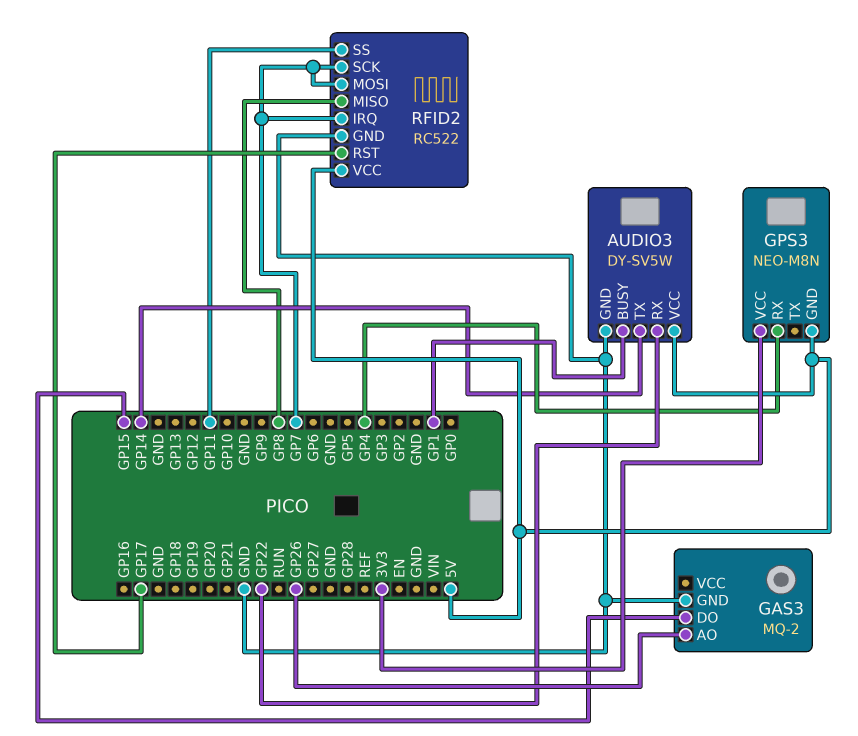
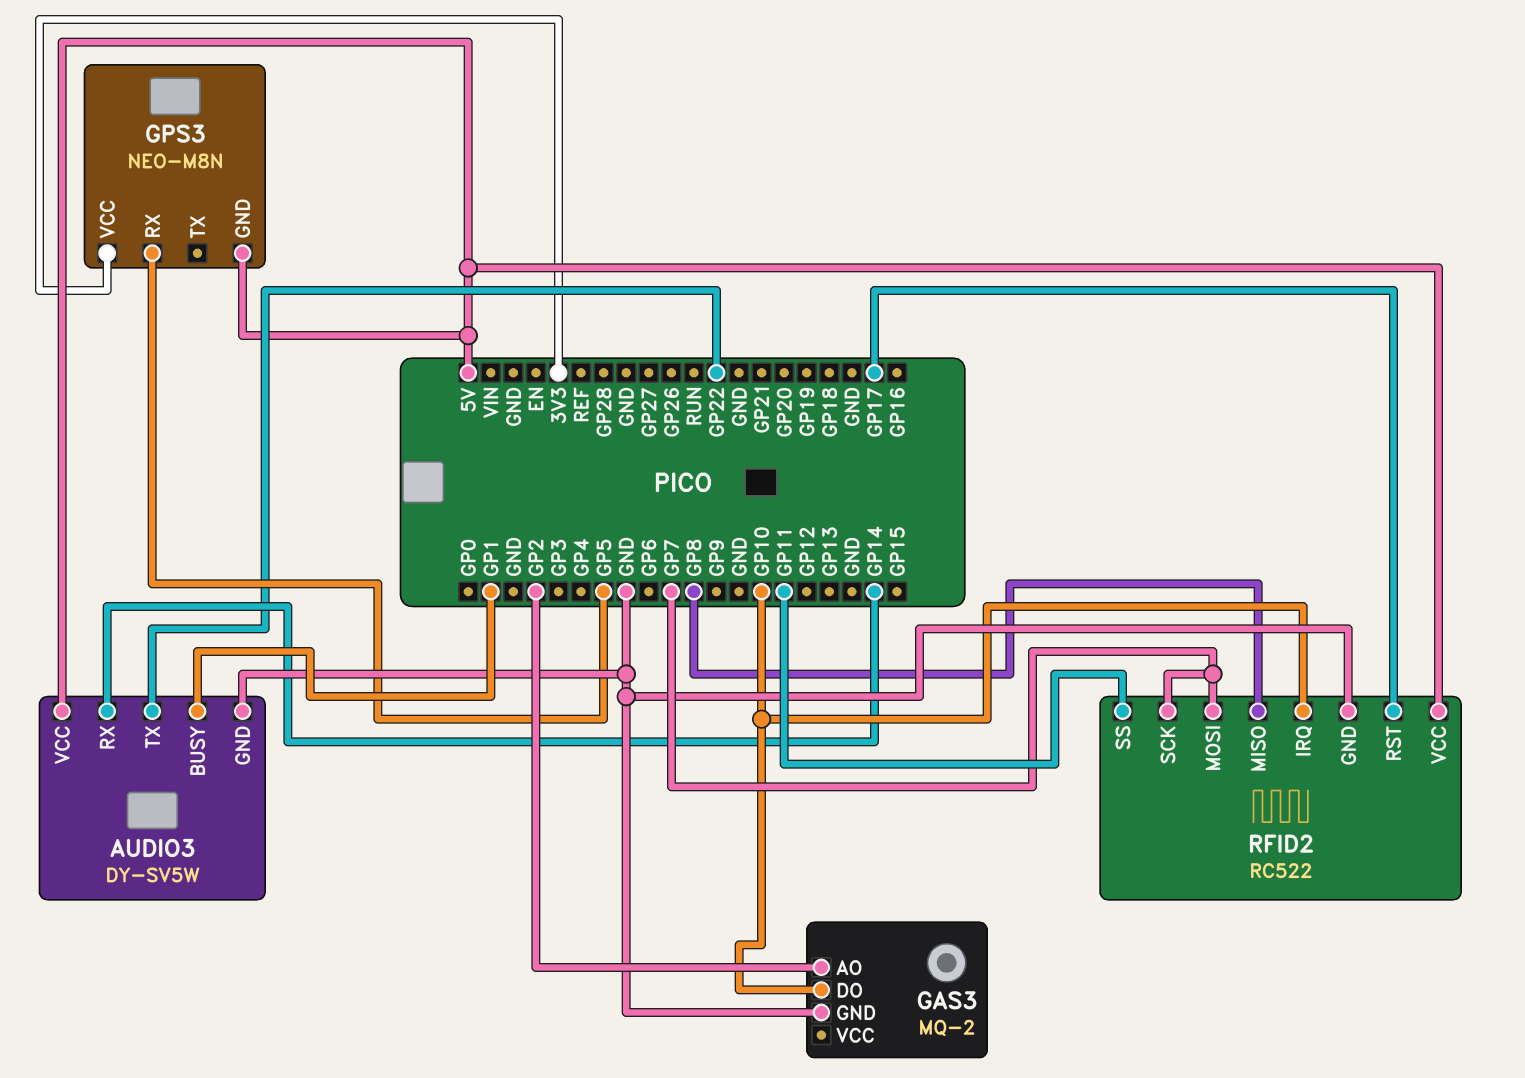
AUDIO3 pin RX: GP22 -> GP14
AUDIO3 pin TX: GP14 -> GP22
GAS3 pin AO: GP26 -> GP2
GAS3 pin DO: GP15 -> GP10
GPS3 pin RX: GP4 -> GP5
RFID2 pin IRQ: GP7 -> GP10

